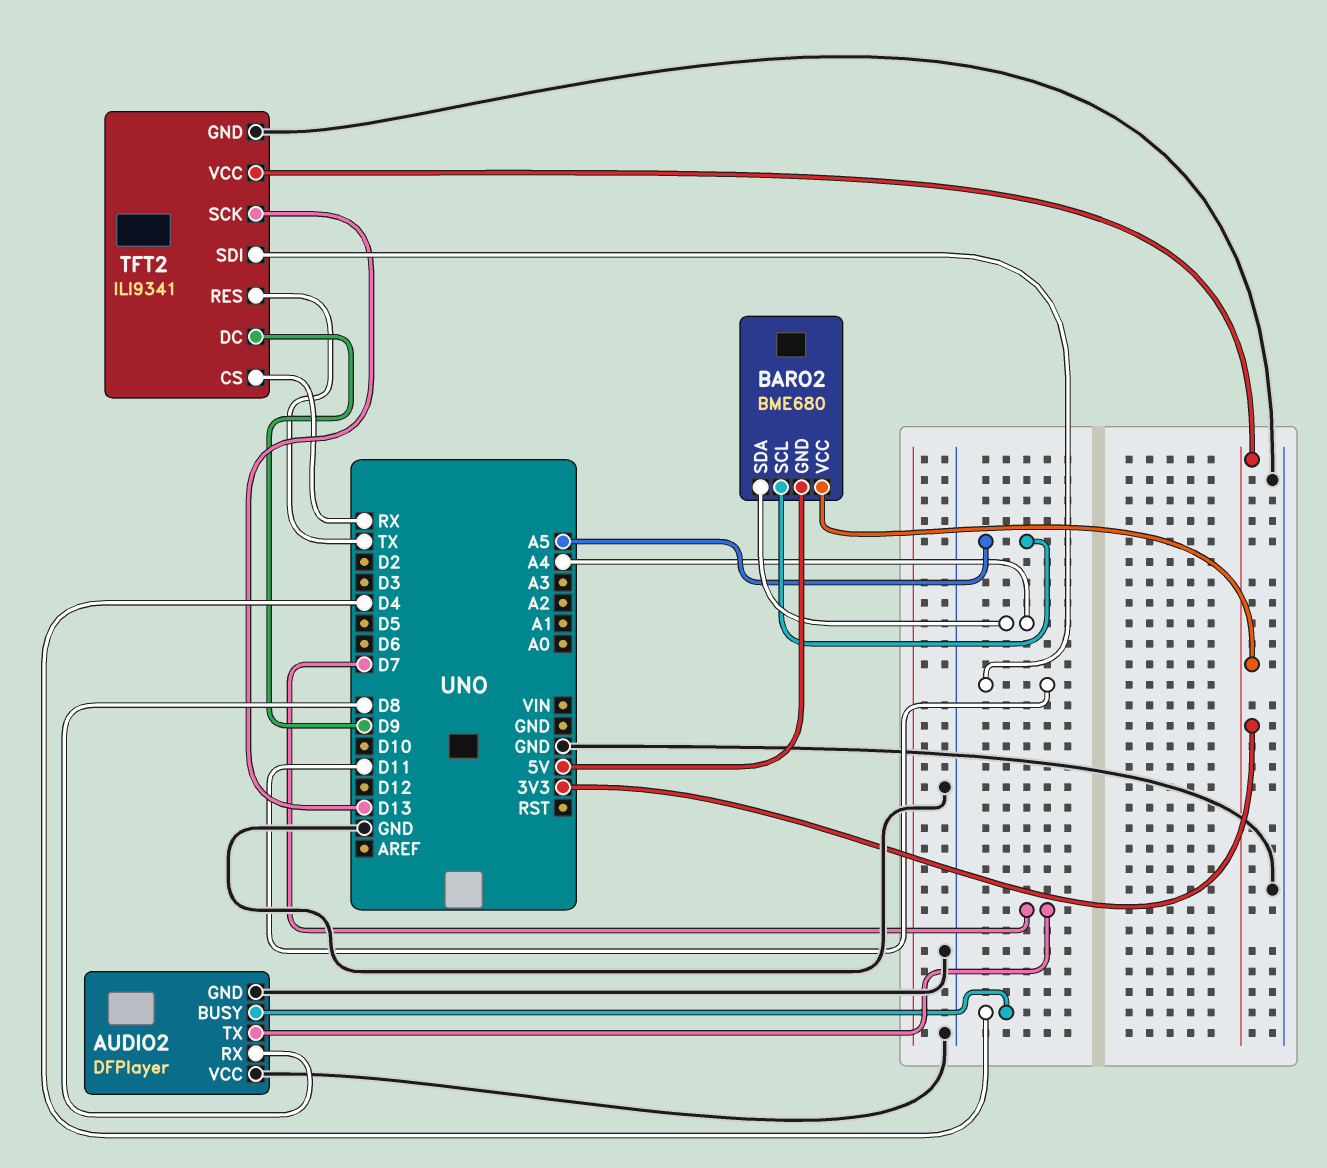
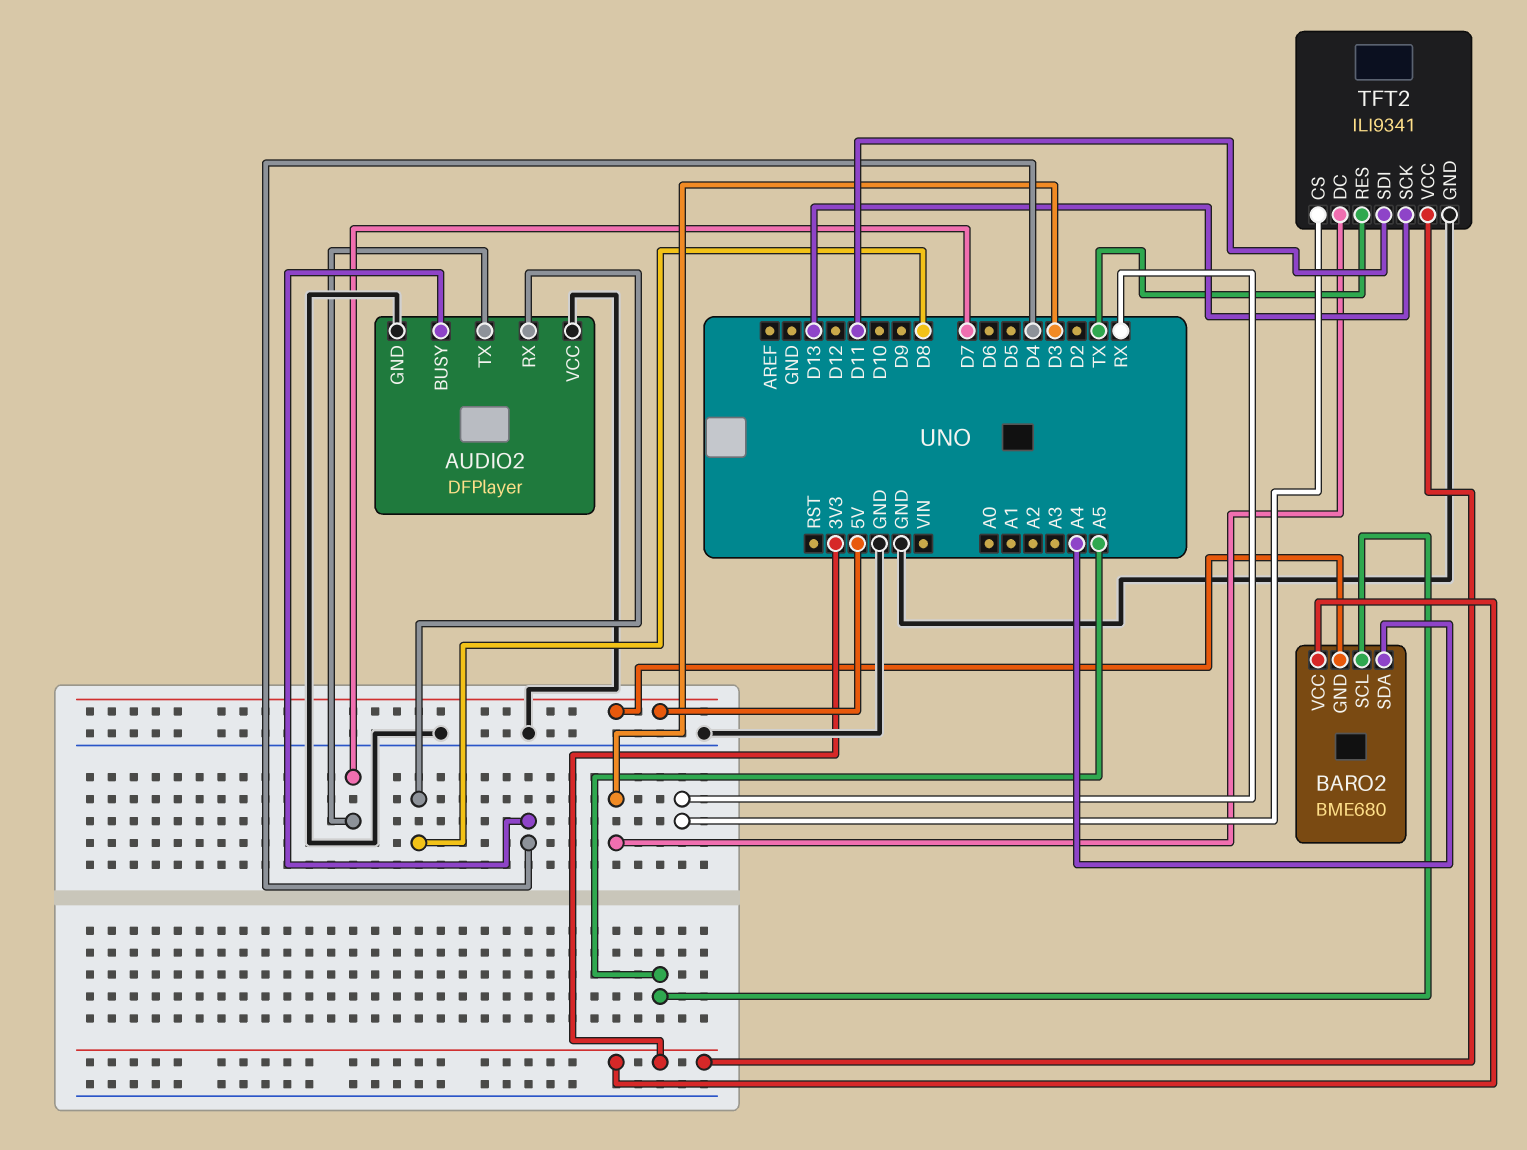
TFT2 pin DC: D9 -> D3

